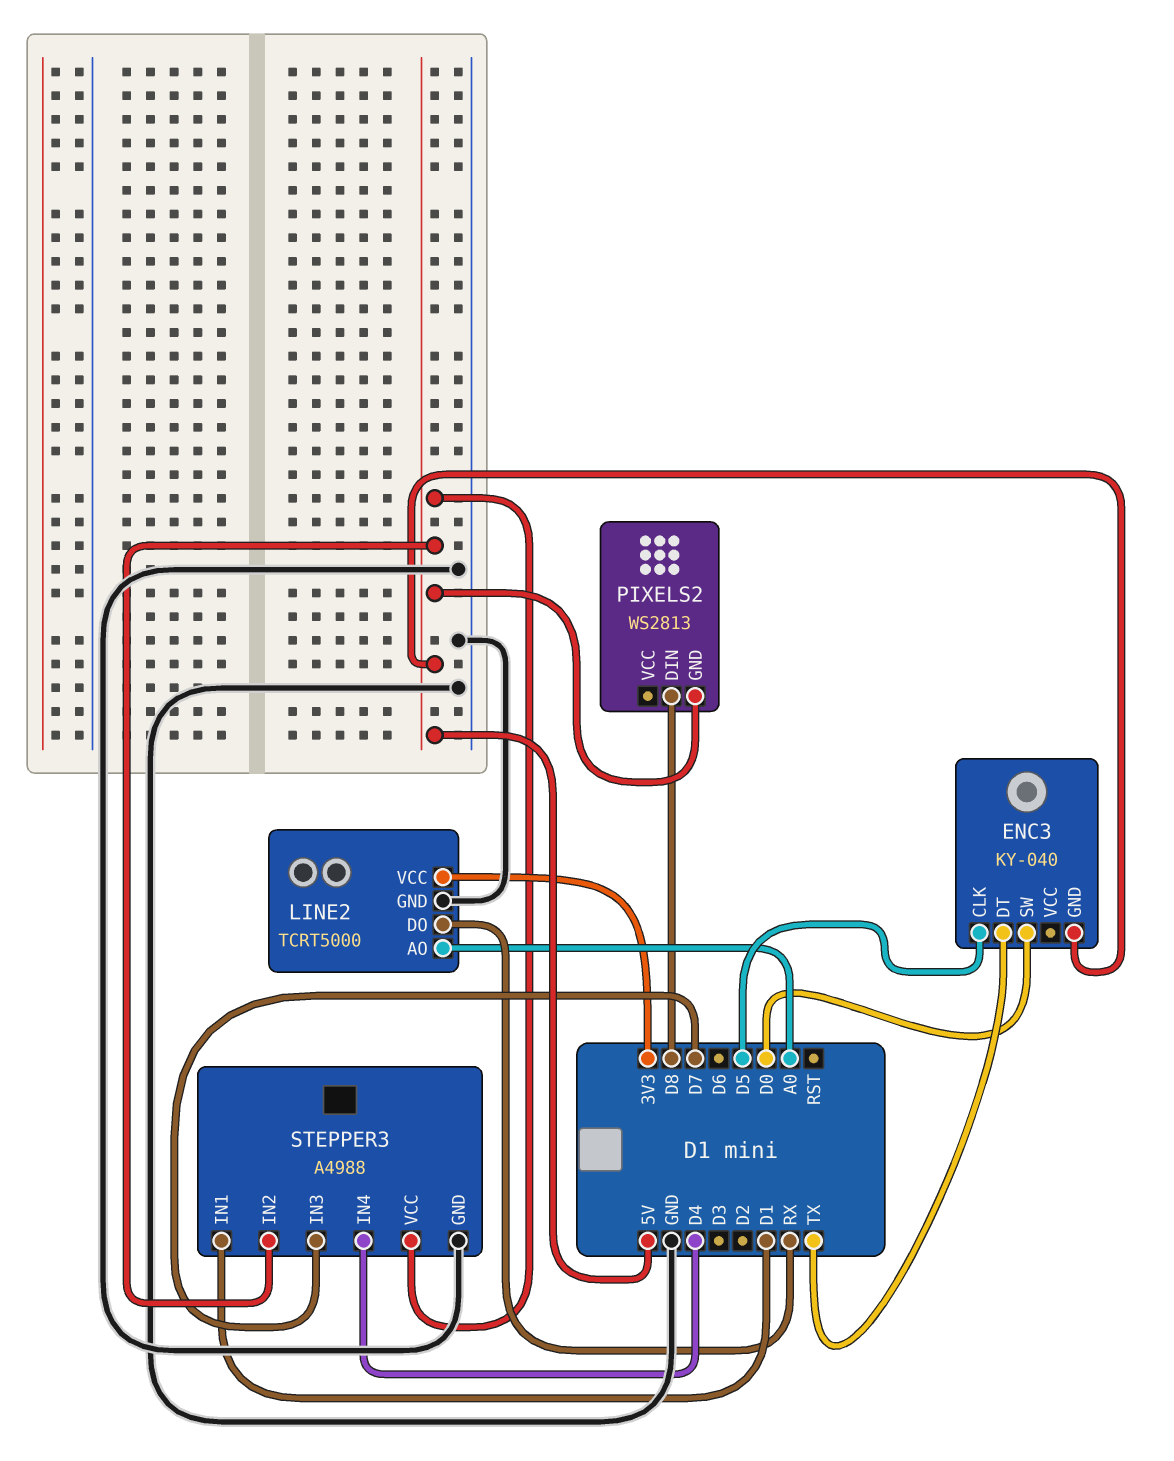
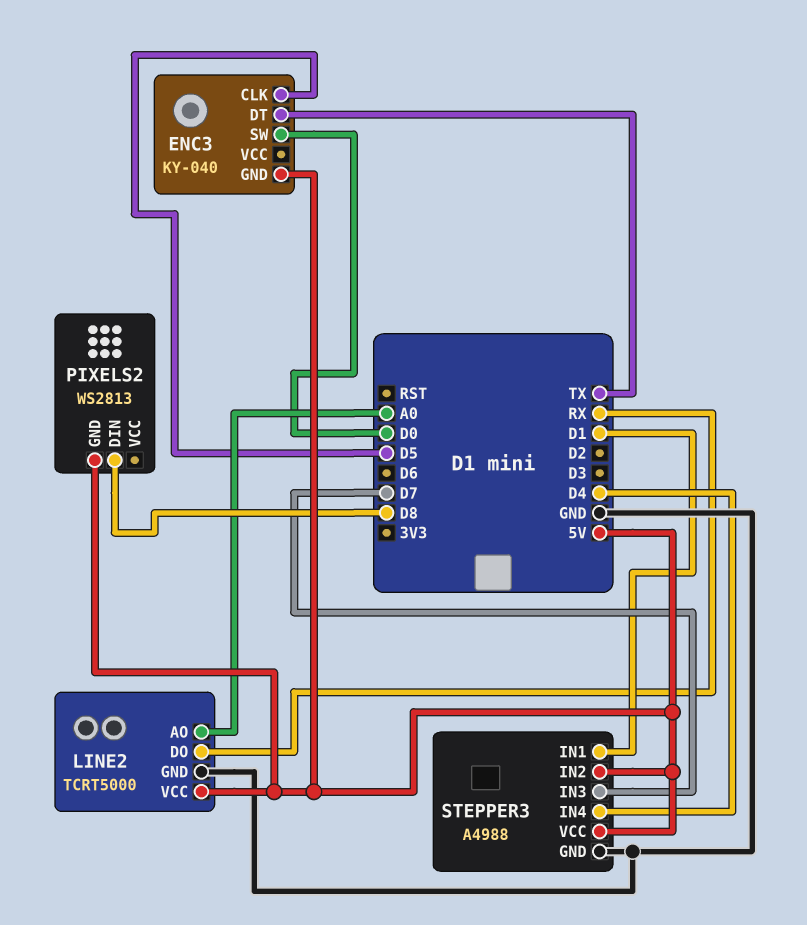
LINE2 pin VCC: 3V3 -> 5V

